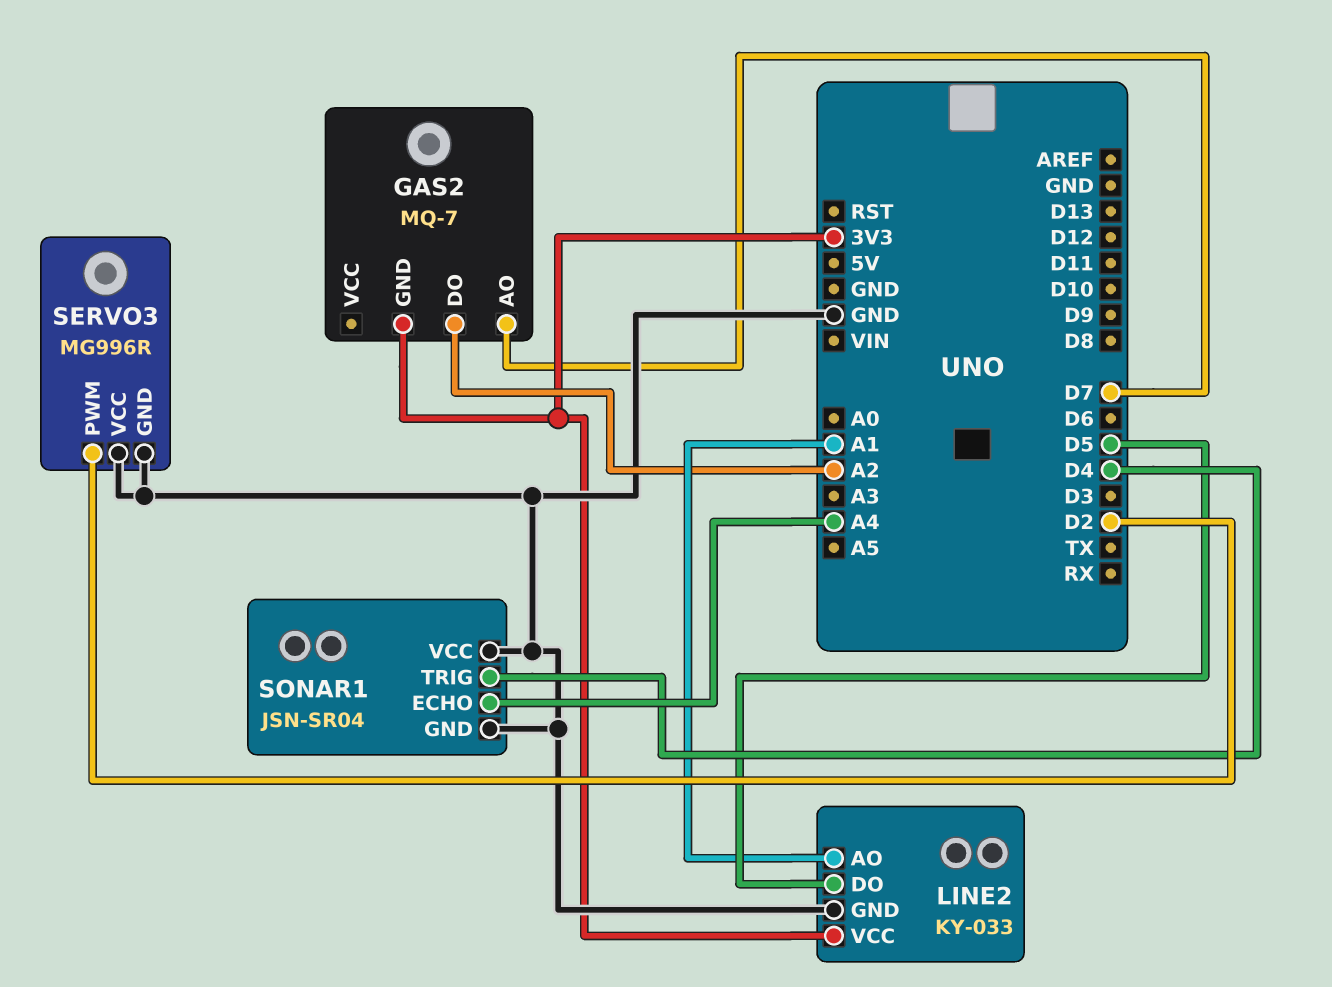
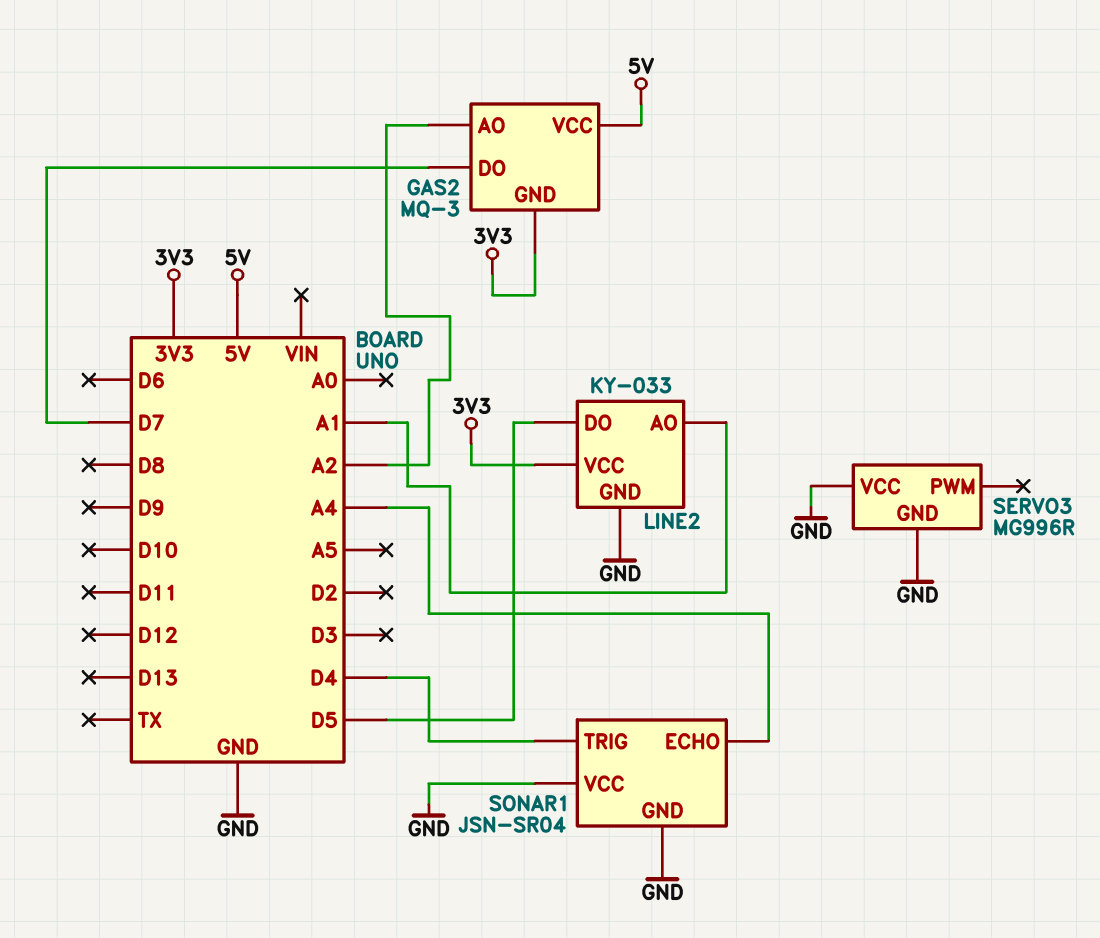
GAS2: MQ-7 -> MQ-3
GAS2 pin AO: D7 -> A2
GAS2 pin DO: A2 -> D7
GAS2 pin VCC: none -> 5V
SERVO3 pin PWM: D2 -> none

